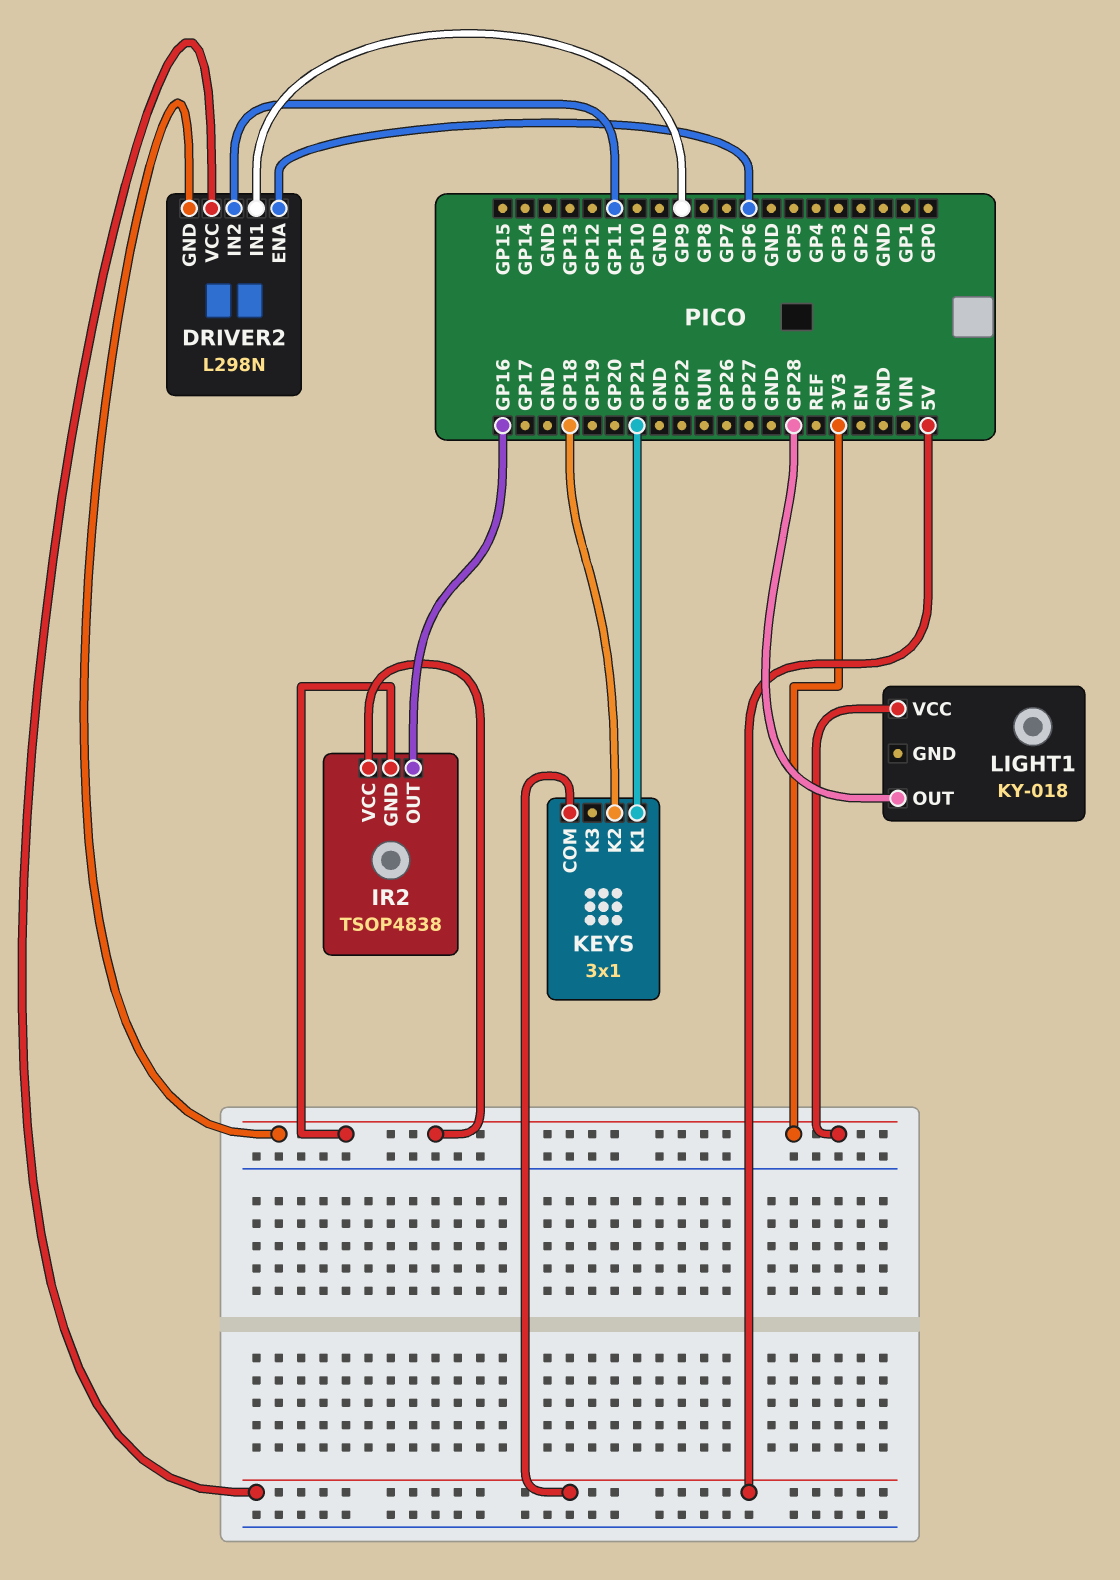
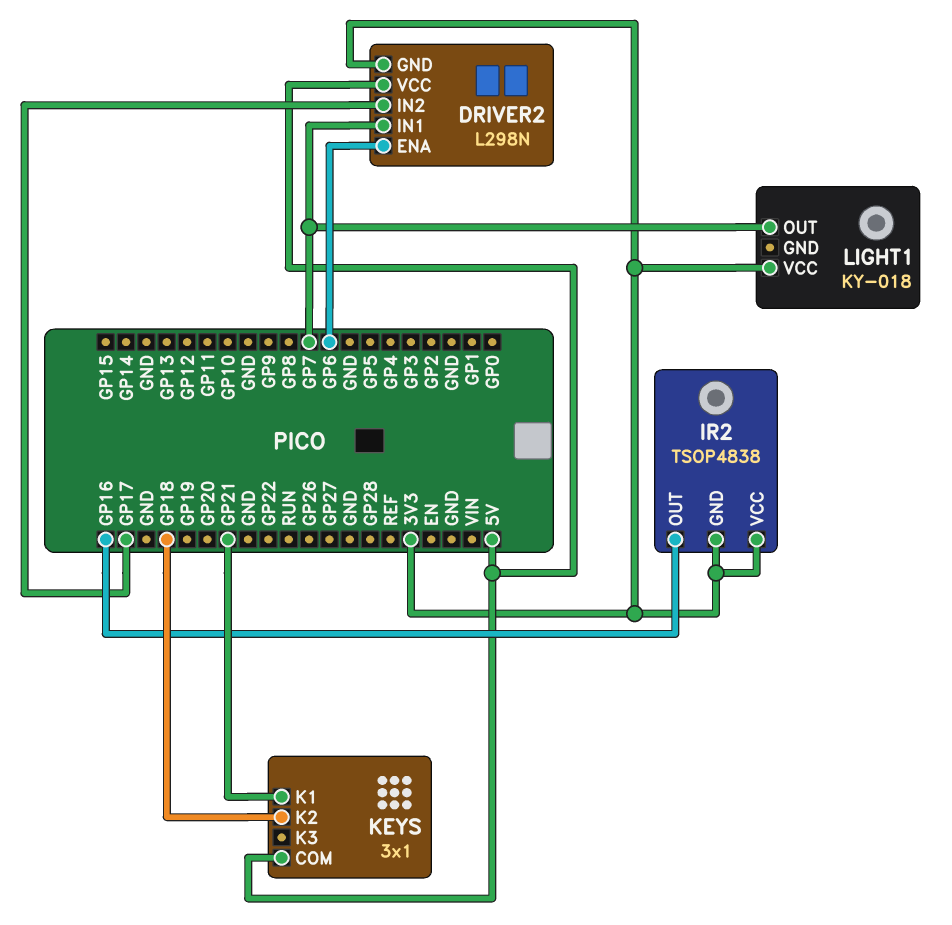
DRIVER2 pin IN1: GP9 -> GP7
DRIVER2 pin IN2: GP11 -> GP17
LIGHT1 pin OUT: GP28 -> GP7

